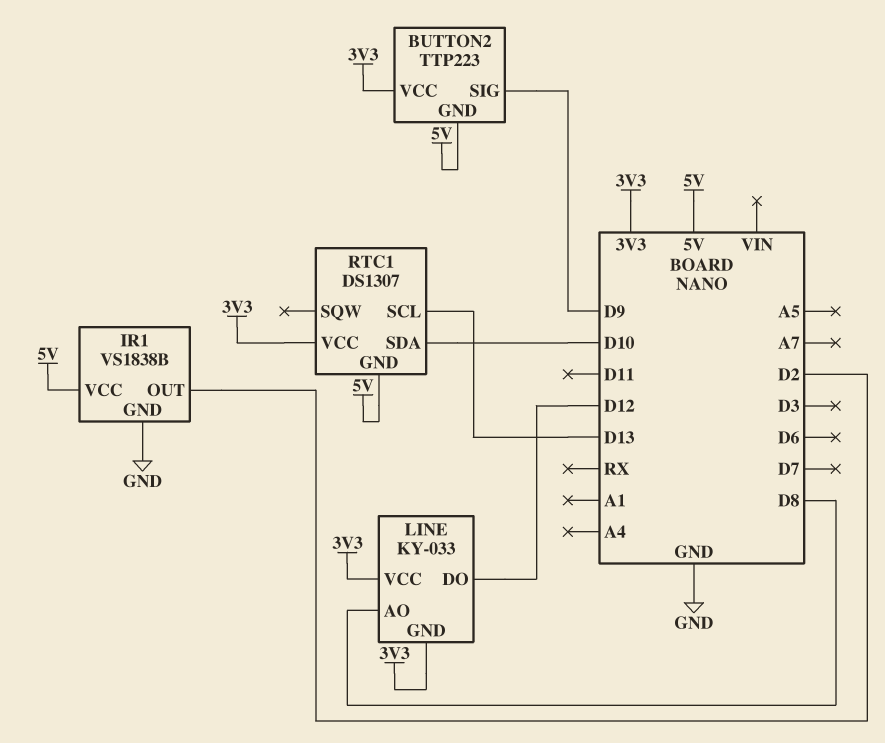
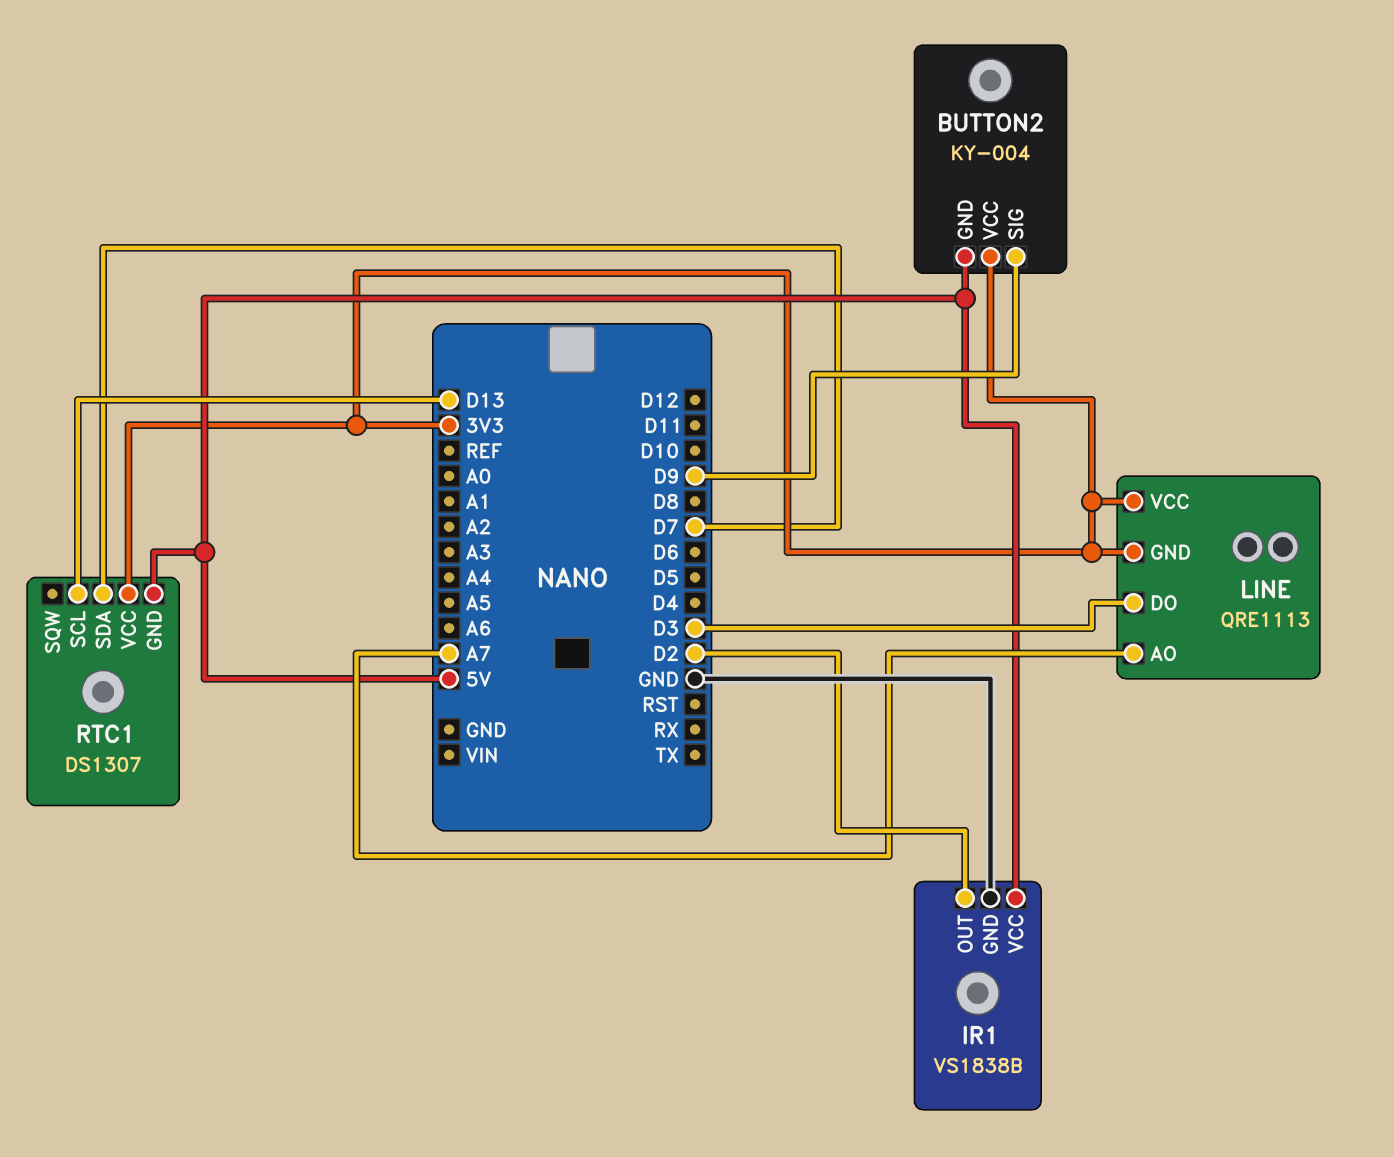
BUTTON2: TTP223 -> KY-004
LINE: KY-033 -> QRE1113
LINE pin AO: D8 -> A7
LINE pin DO: D12 -> D3
RTC1 pin SDA: D10 -> D7

